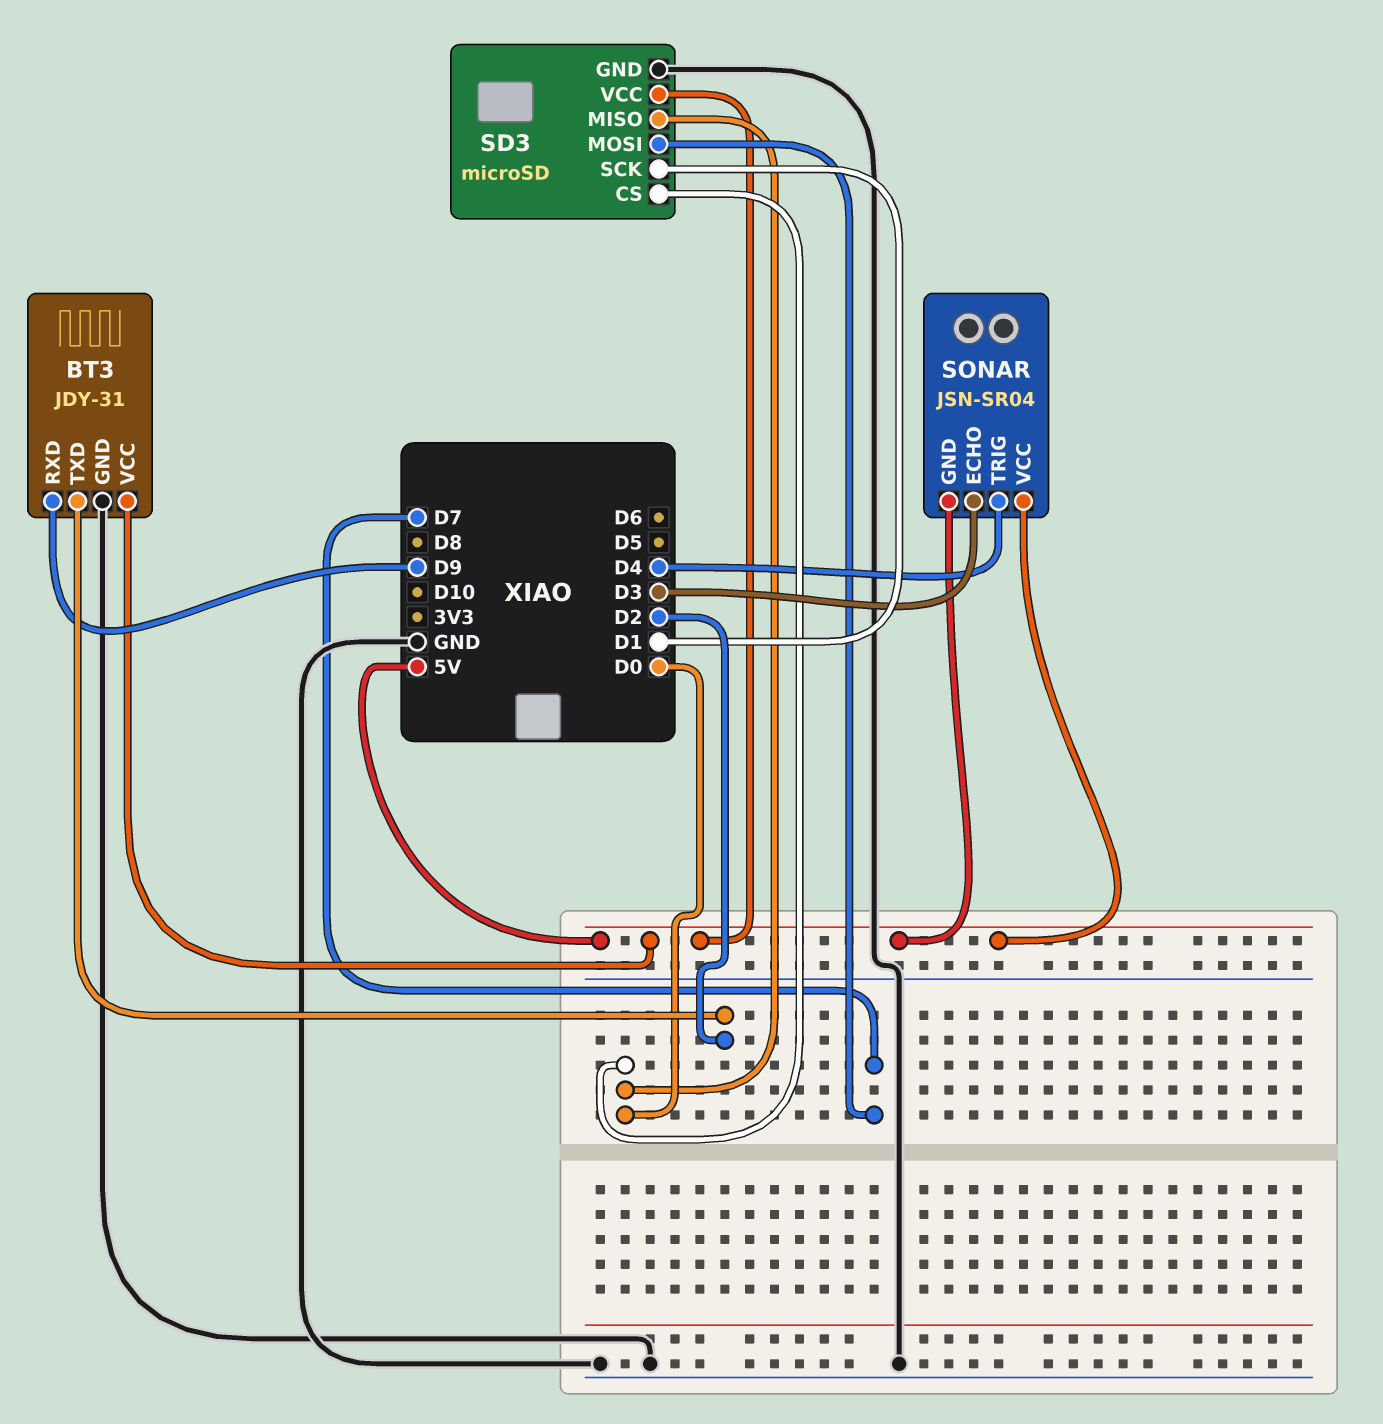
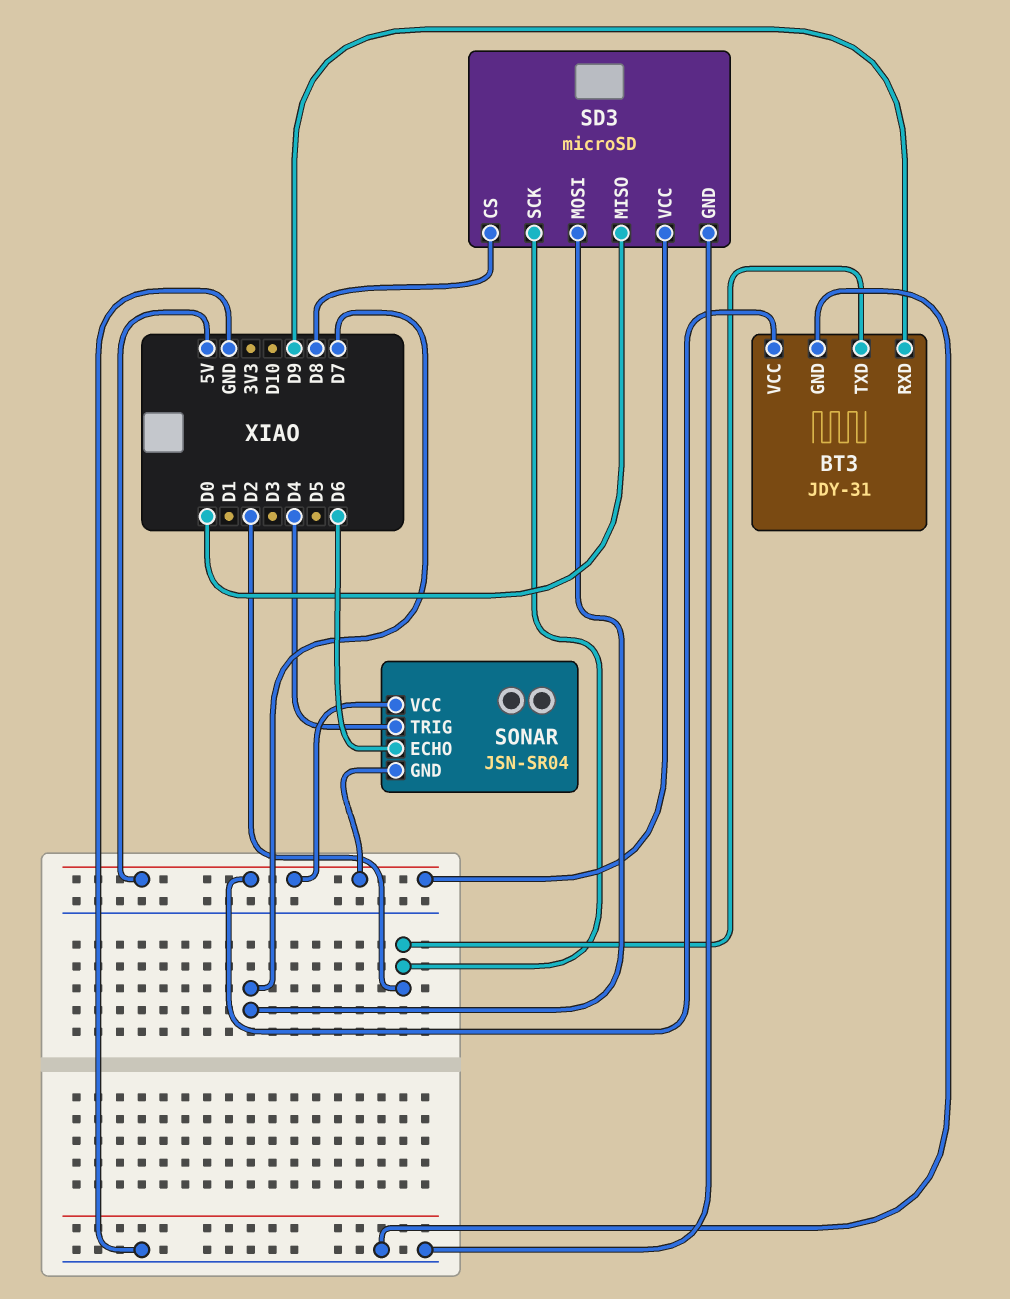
SD3 pin CS: D0 -> D8
SD3 pin SCK: D1 -> D2
SONAR pin ECHO: D3 -> D6

